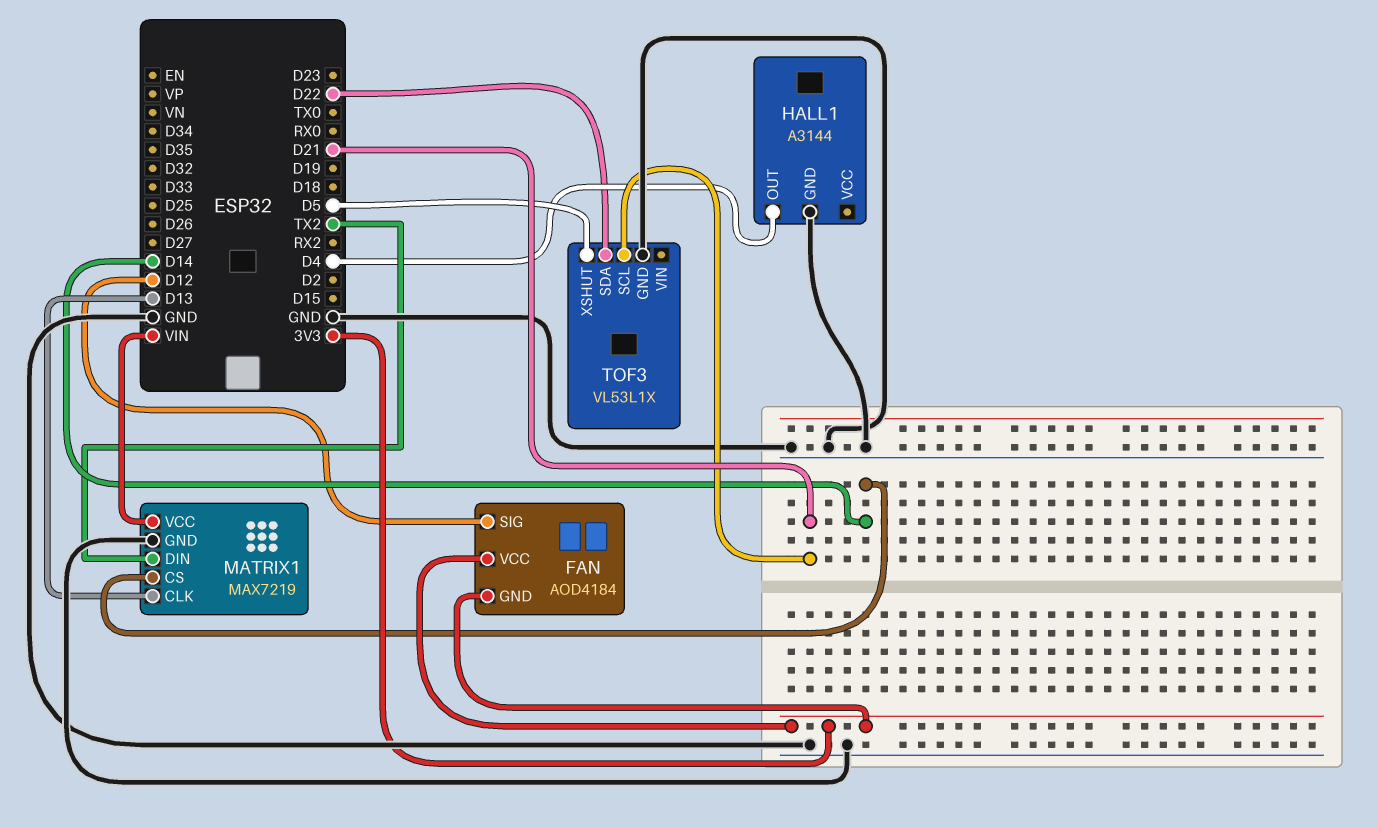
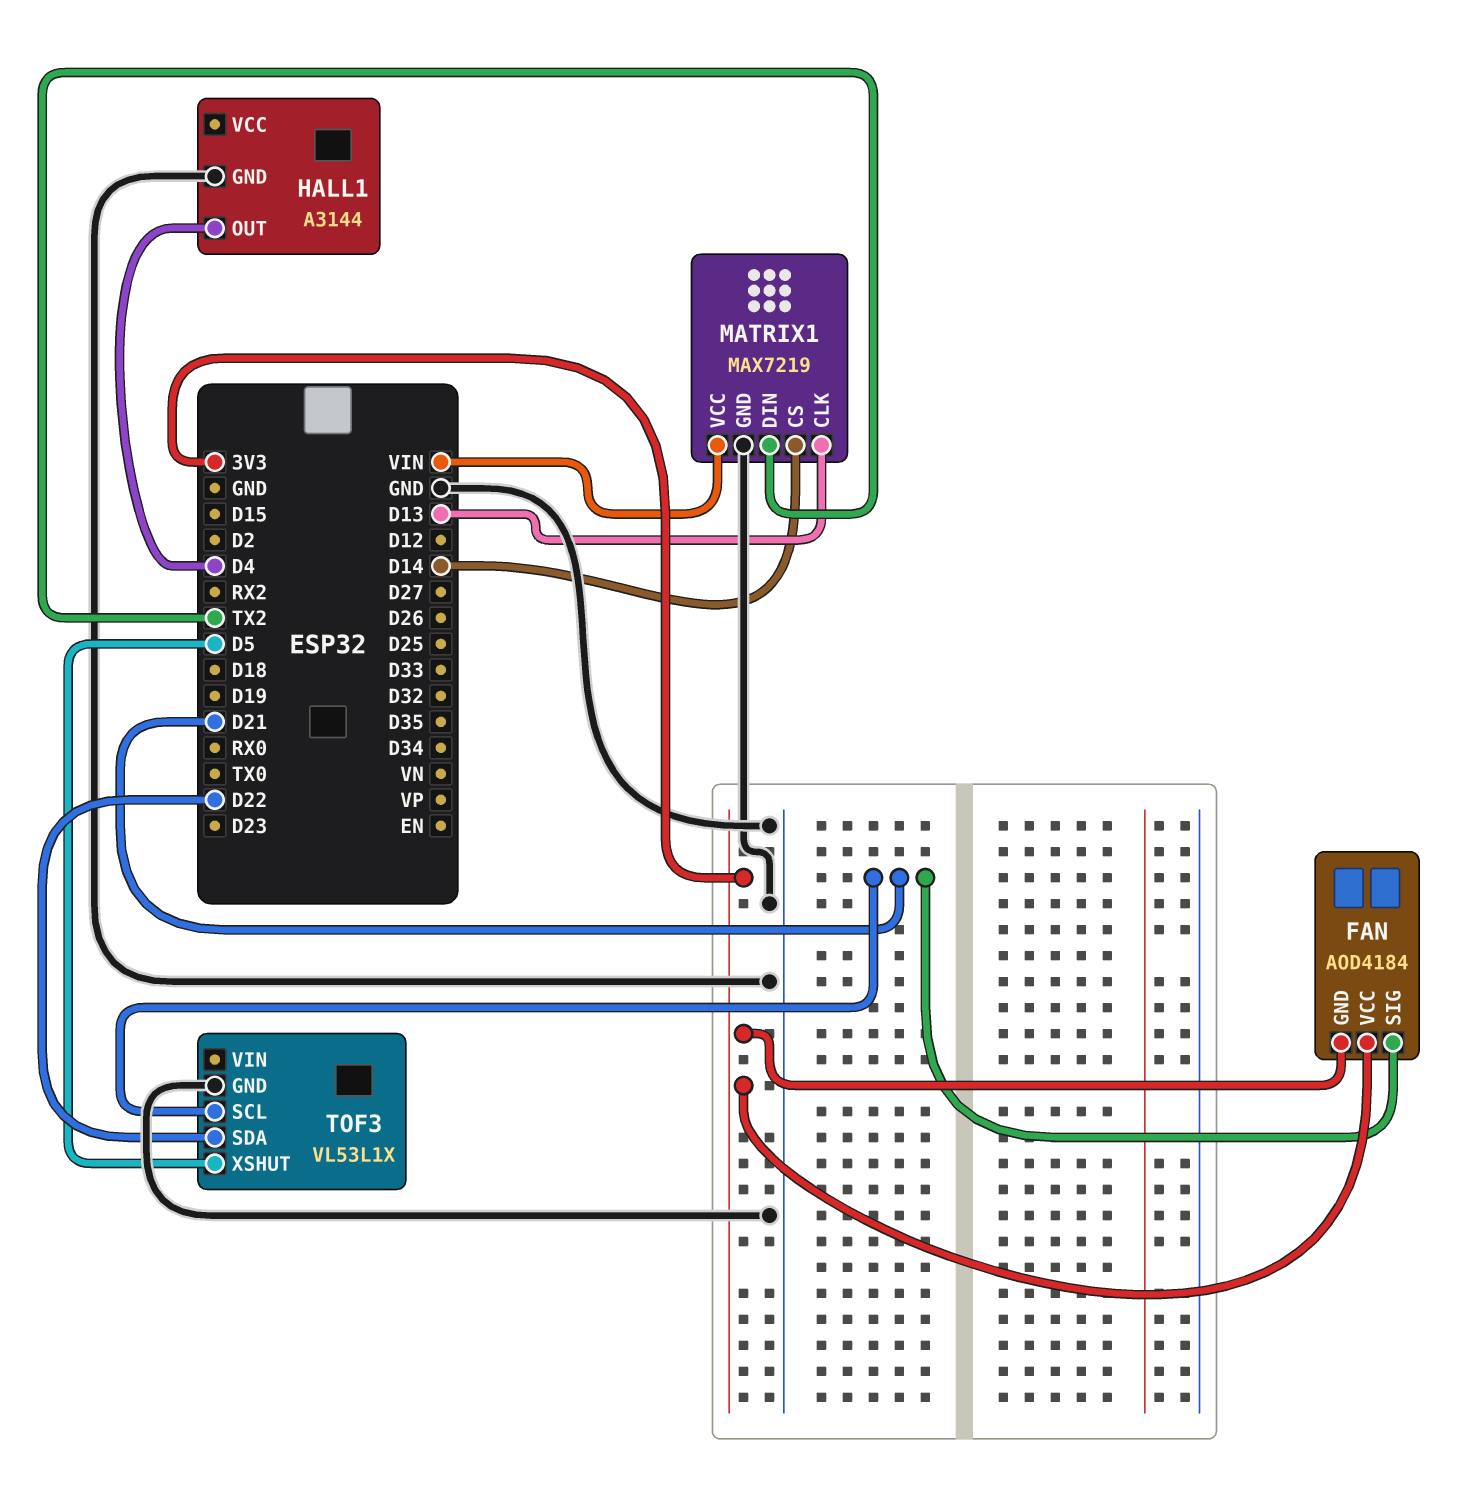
FAN pin SIG: D12 -> D21

